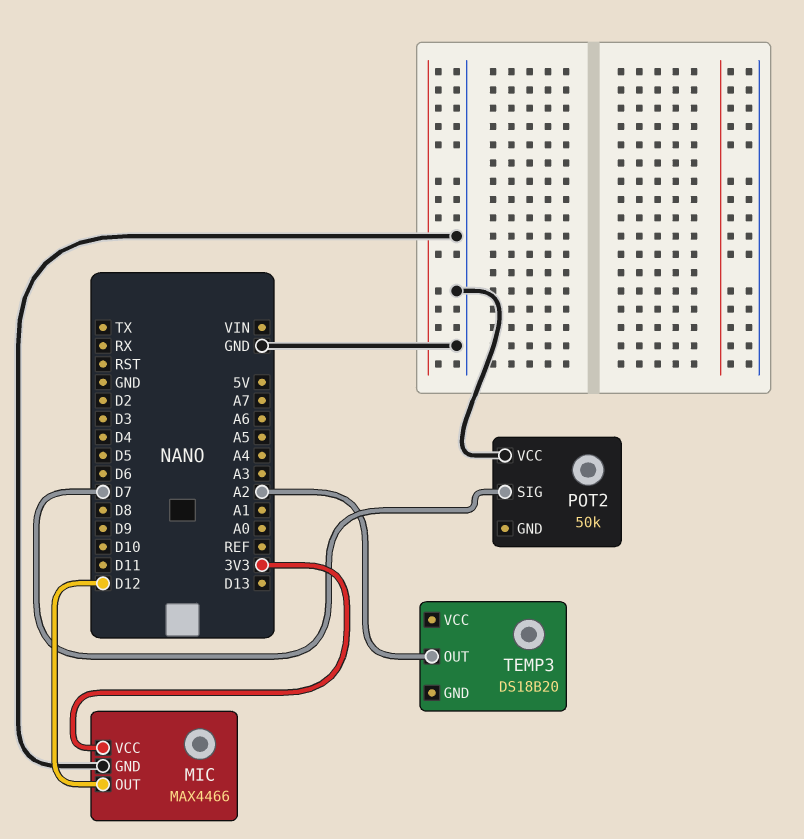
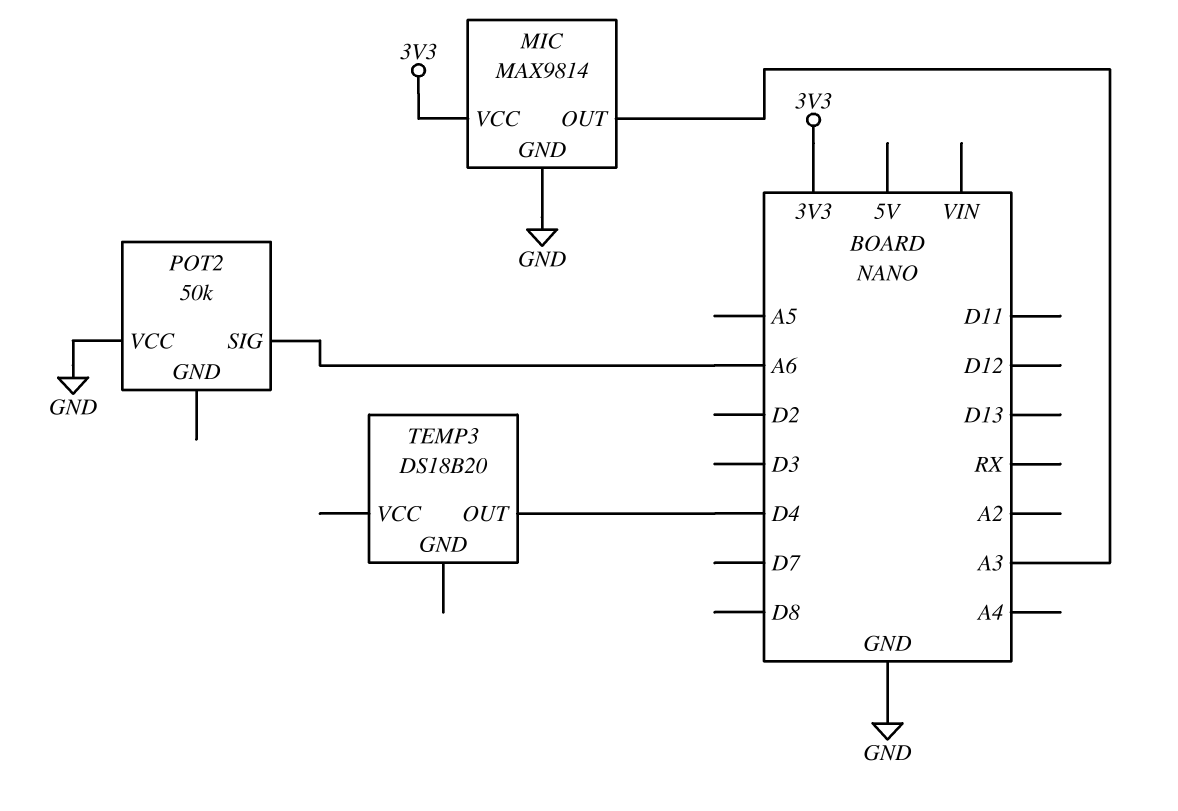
MIC: MAX4466 -> MAX9814
MIC pin OUT: D12 -> A3
POT2 pin SIG: D7 -> A6
TEMP3 pin OUT: A2 -> D4

